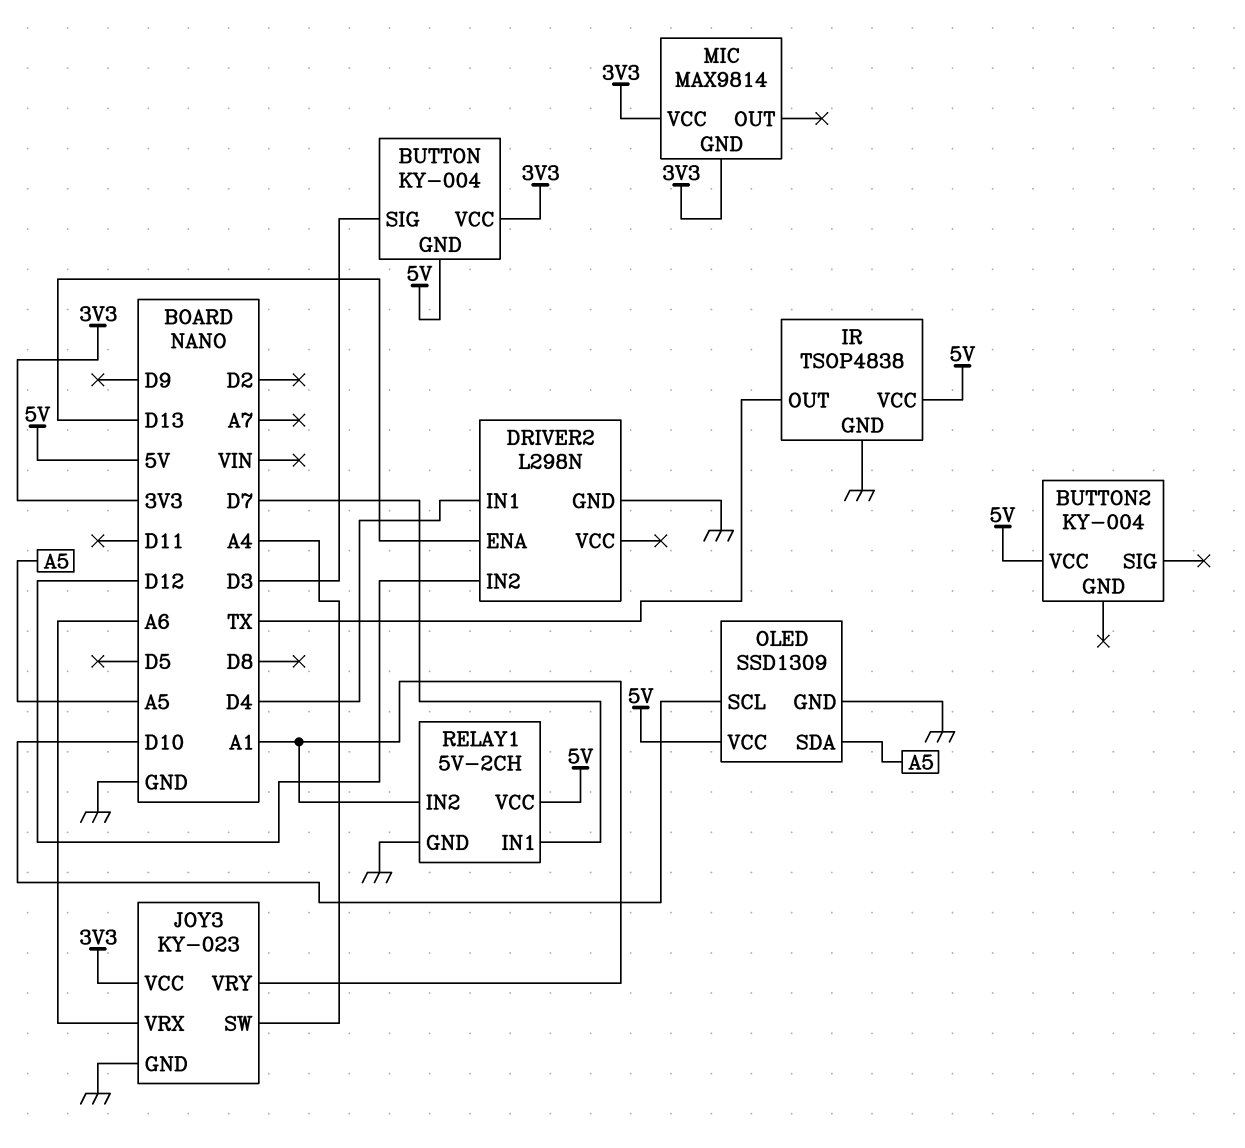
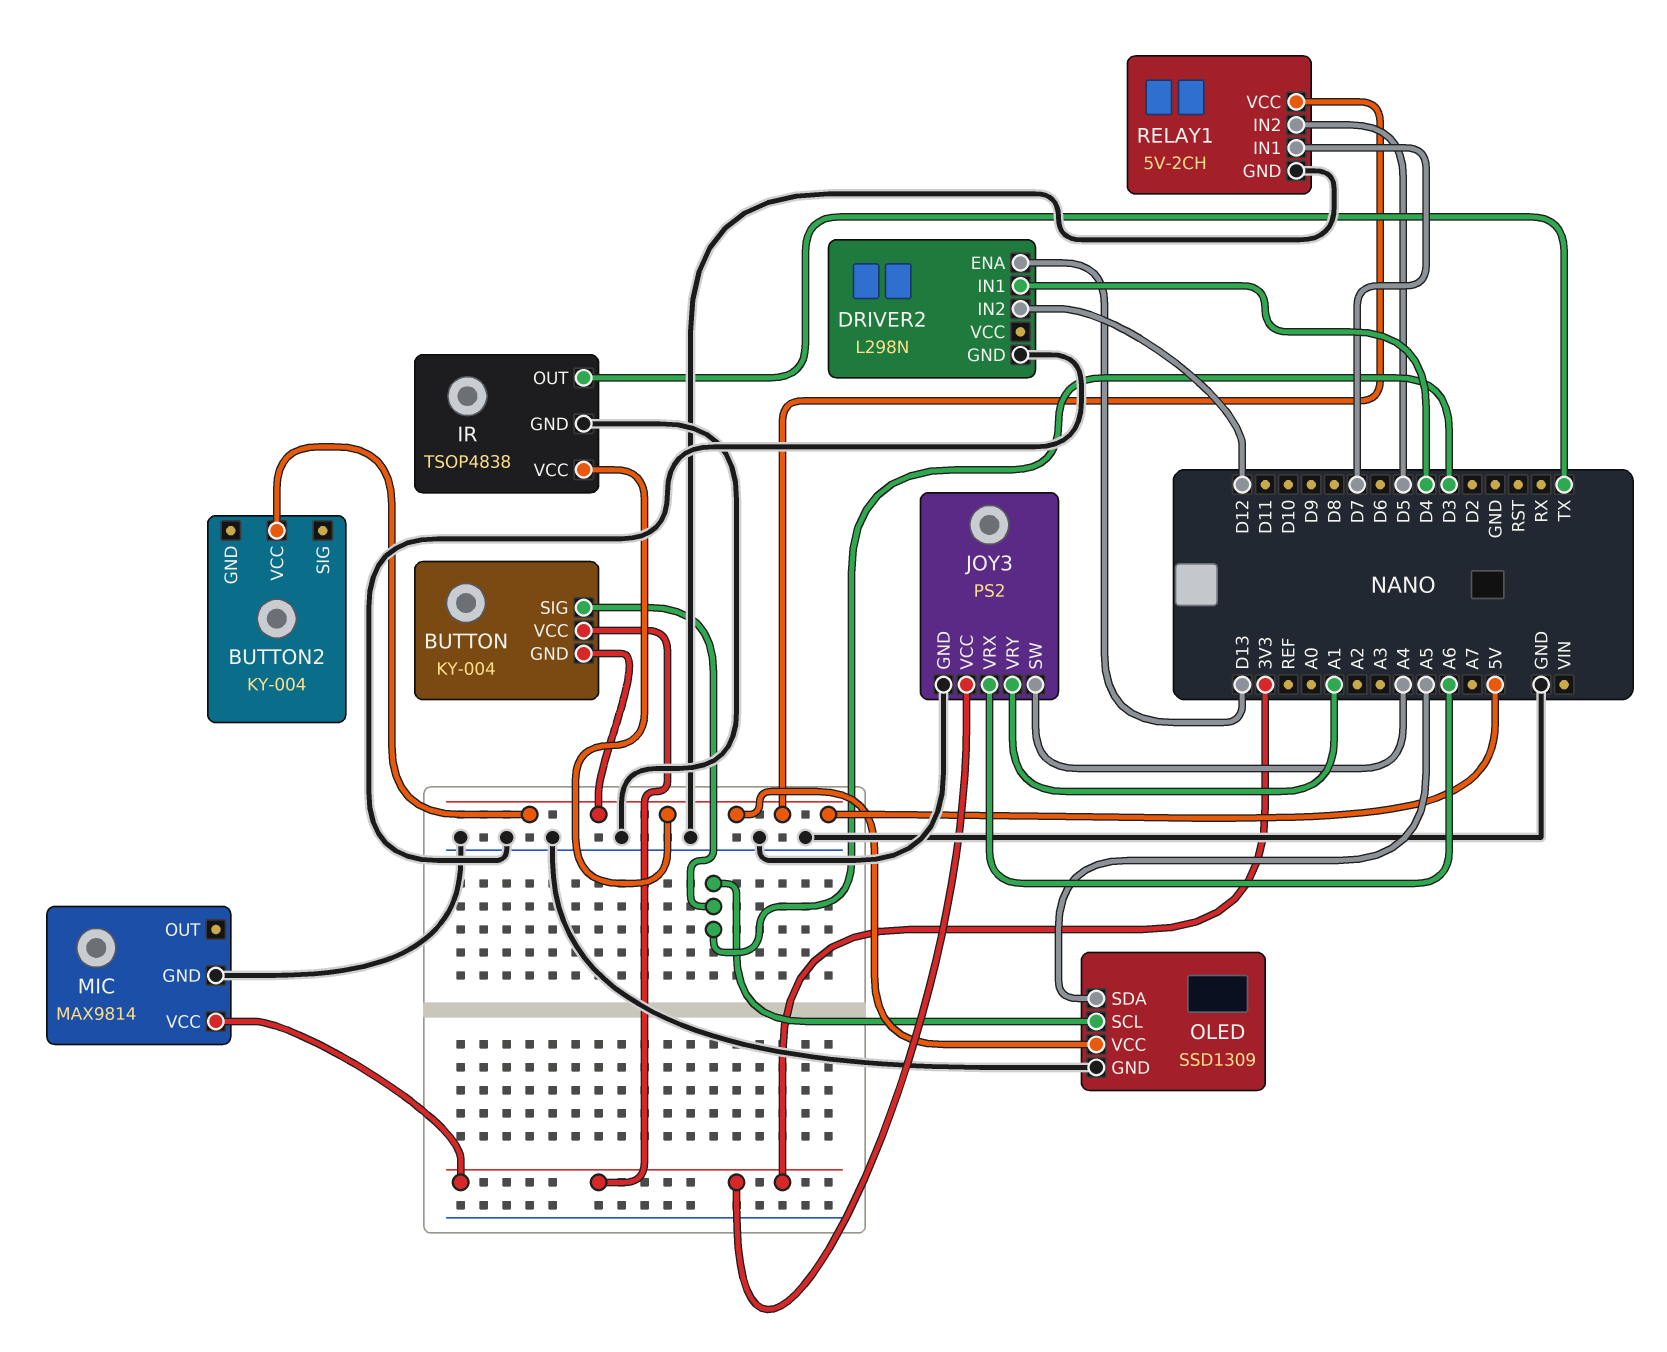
JOY3: KY-023 -> PS2
MIC pin GND: 3V3 -> GND
OLED pin SCL: D10 -> D3
RELAY1 pin IN2: A1 -> D5

